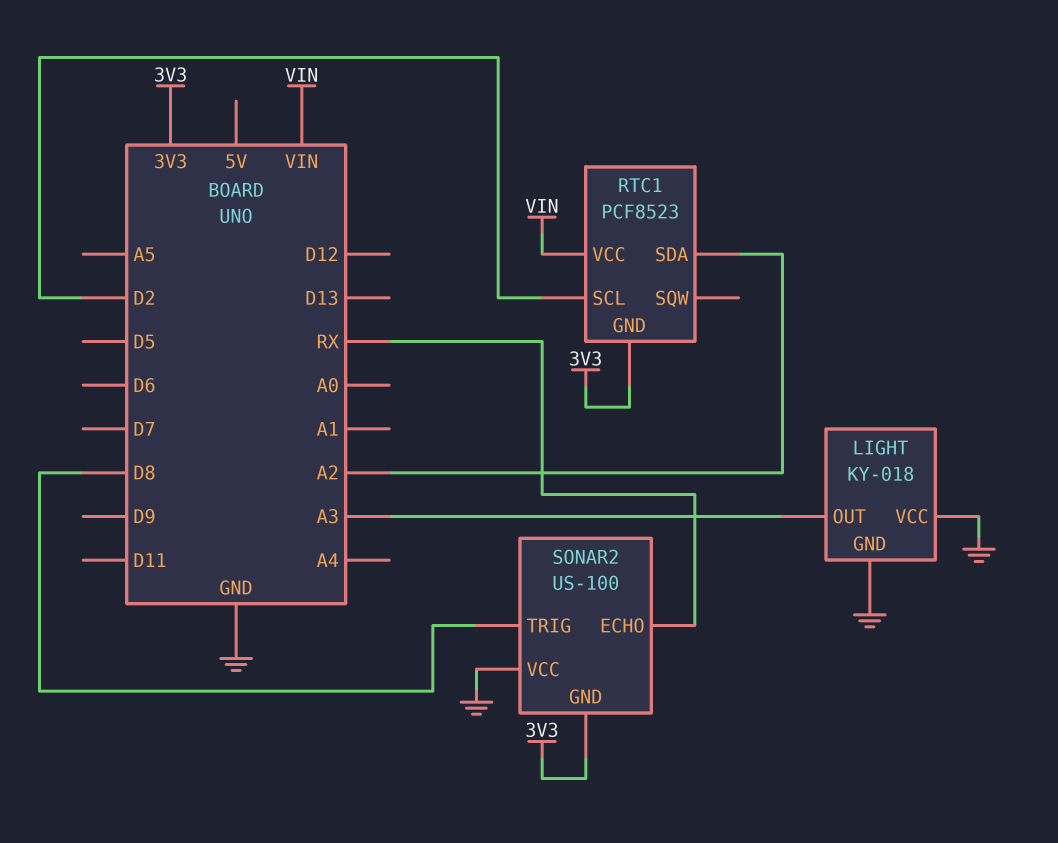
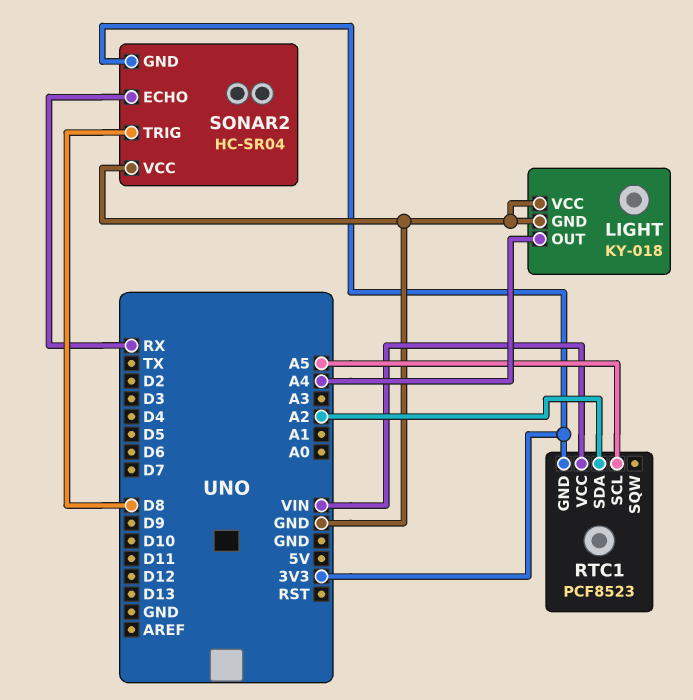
LIGHT pin OUT: A3 -> A4
RTC1 pin SCL: D2 -> A5
SONAR2: US-100 -> HC-SR04

